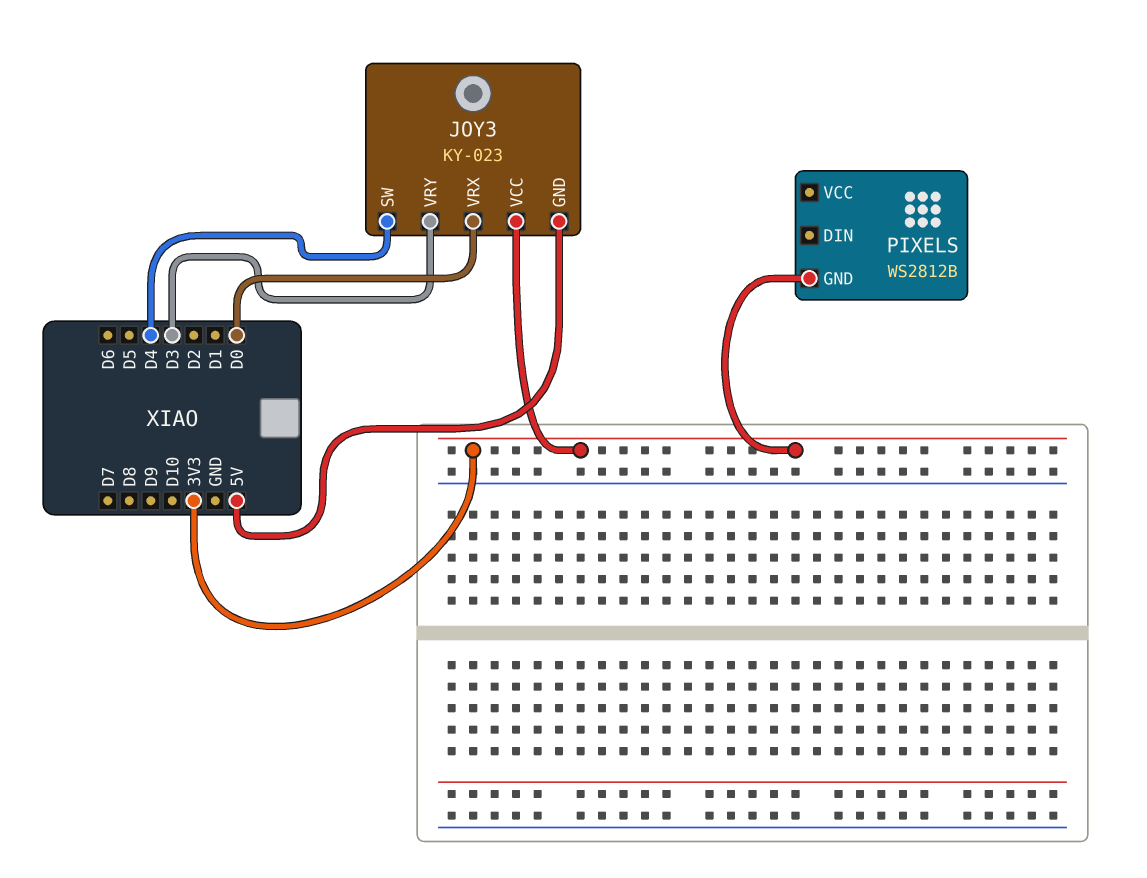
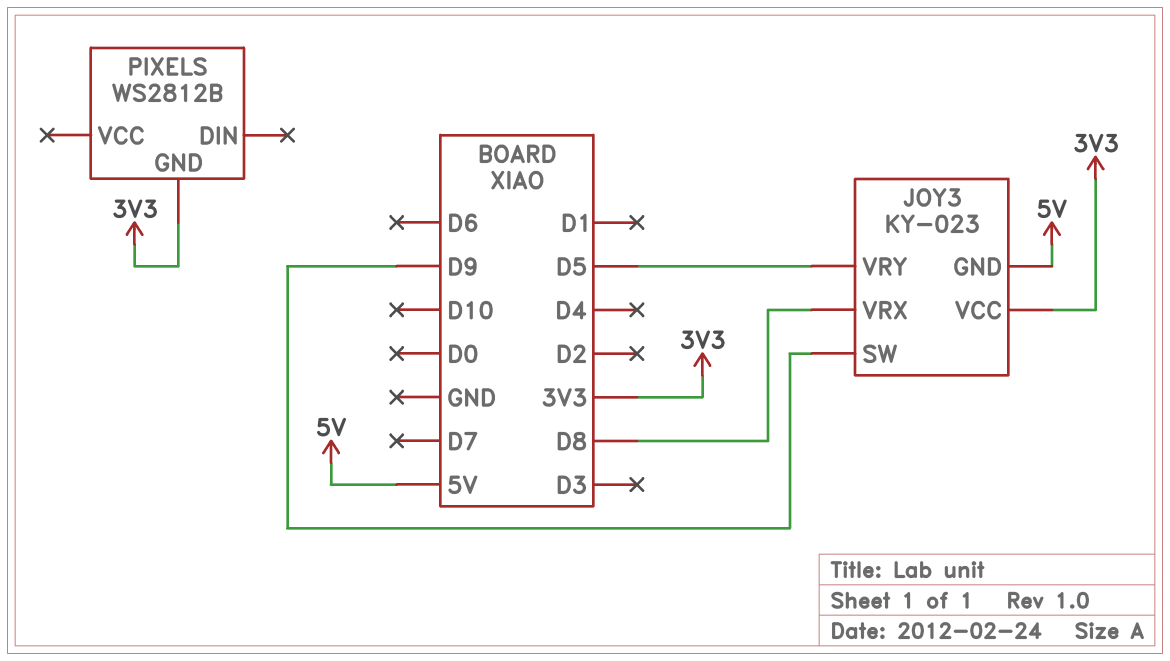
JOY3 pin SW: D4 -> D9
JOY3 pin VRX: D0 -> D8
JOY3 pin VRY: D3 -> D5

